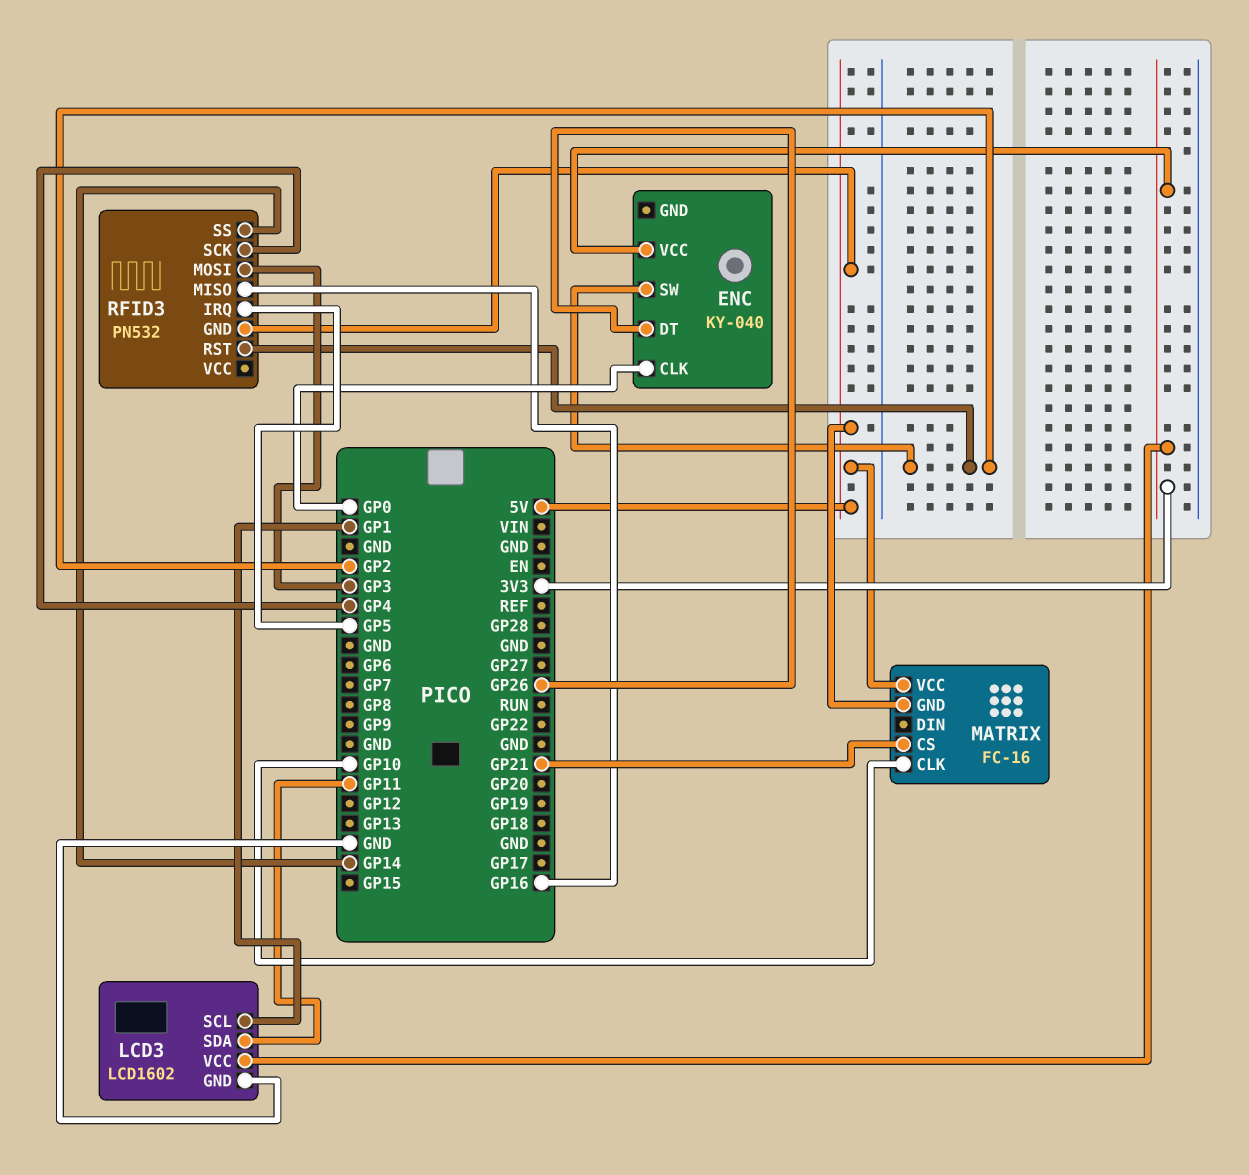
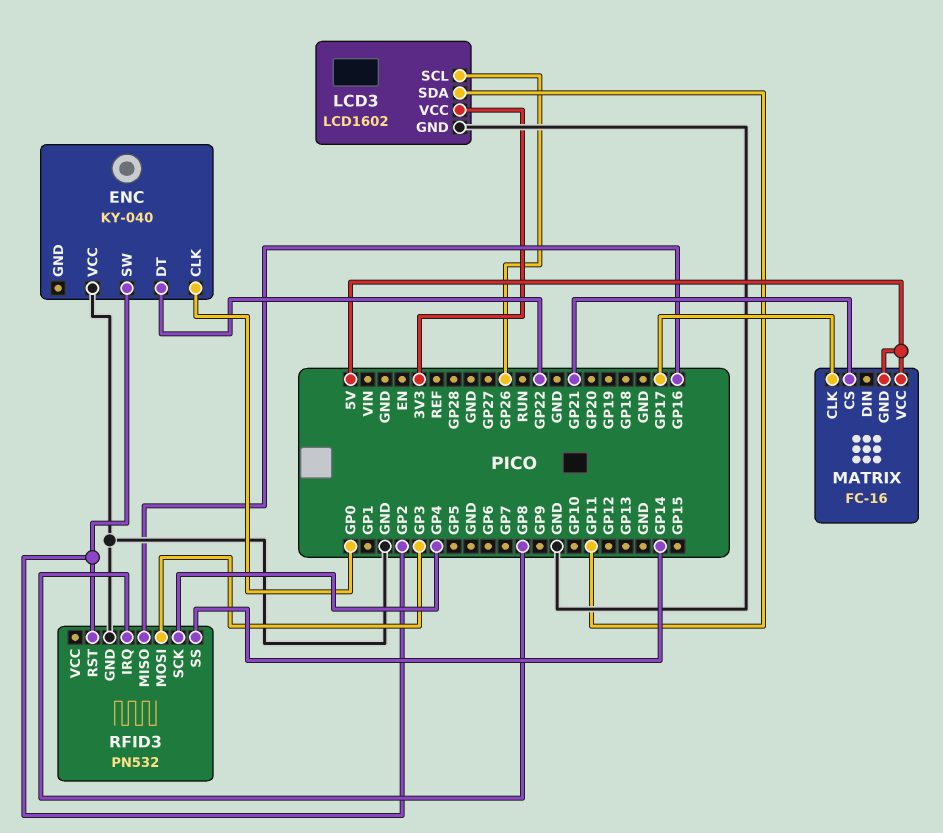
ENC pin DT: GP26 -> GP22
ENC pin VCC: 3V3 -> GND
LCD3 pin SCL: GP1 -> GP26
MATRIX pin CLK: GP10 -> GP17
RFID3 pin GND: 5V -> GND
RFID3 pin IRQ: GP5 -> GP8

